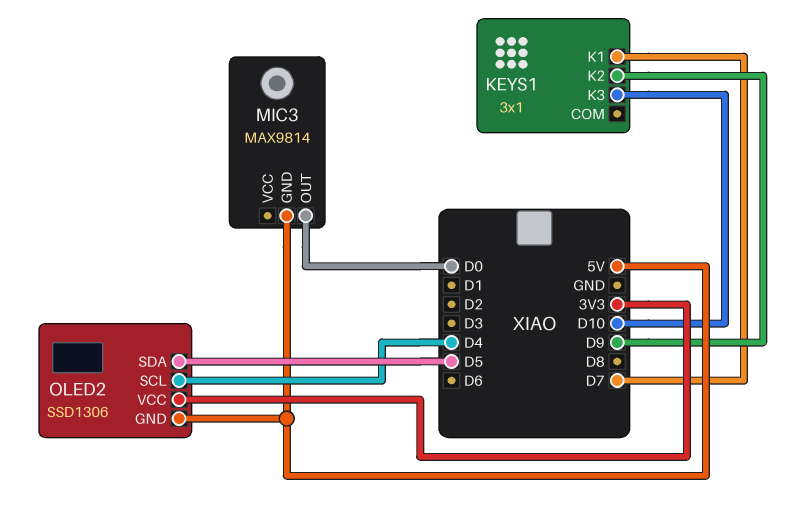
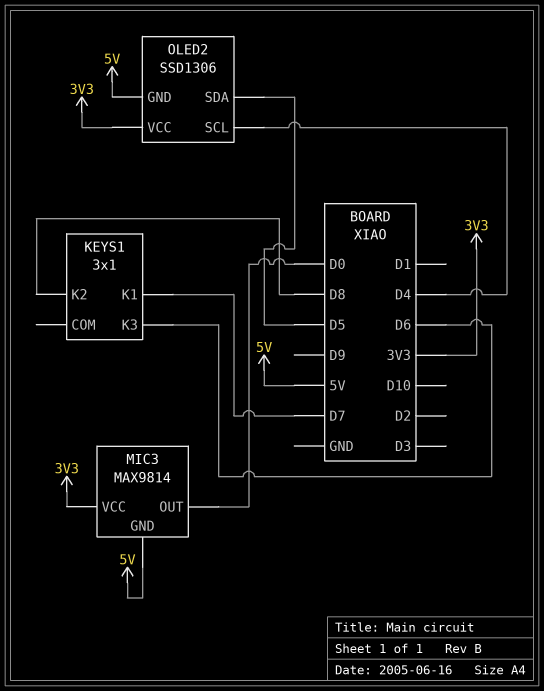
KEYS1 pin K2: D9 -> D8
KEYS1 pin K3: D10 -> D6
MIC3 pin VCC: none -> 3V3

